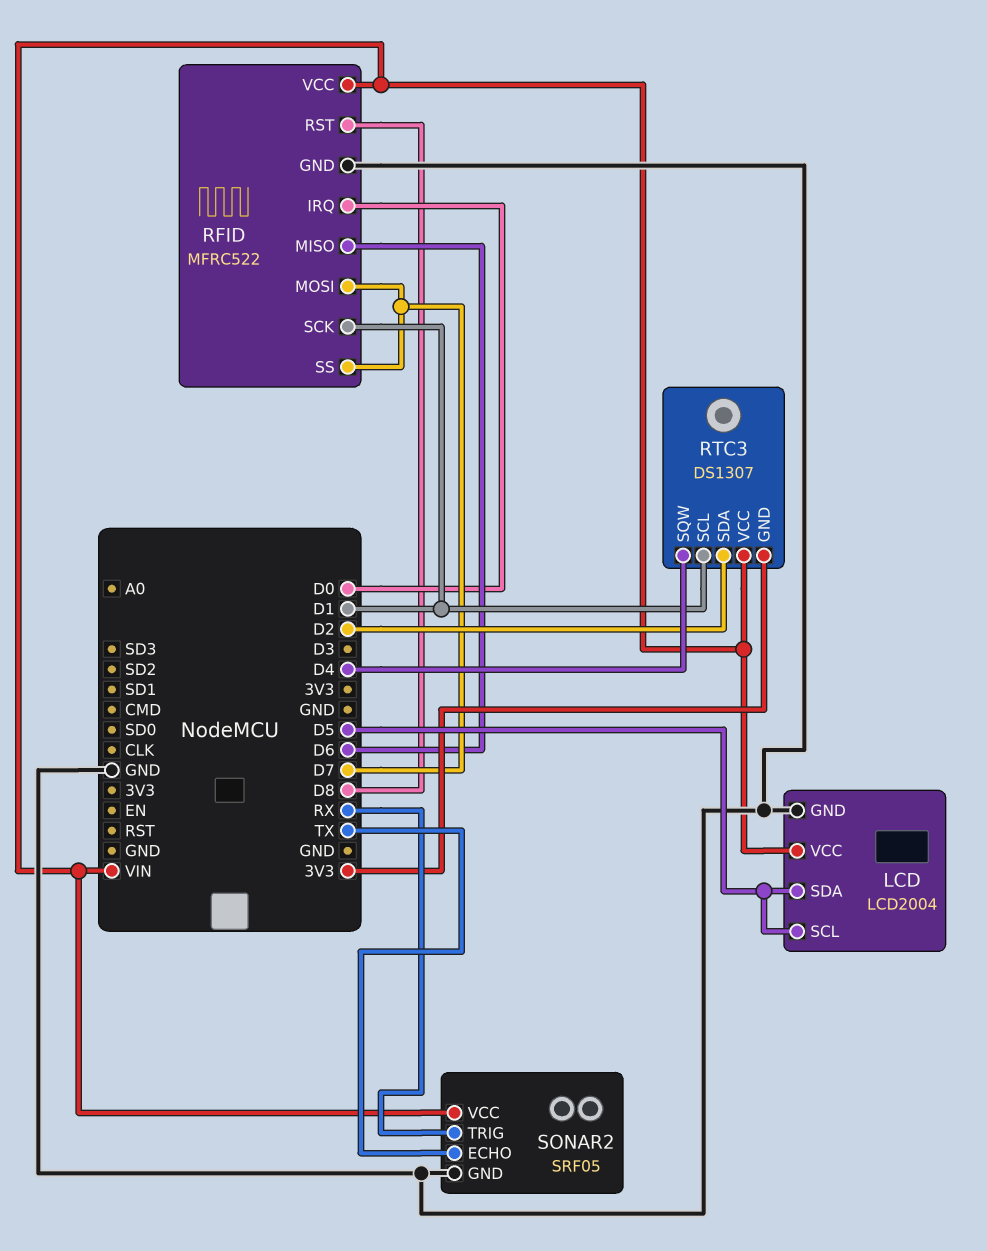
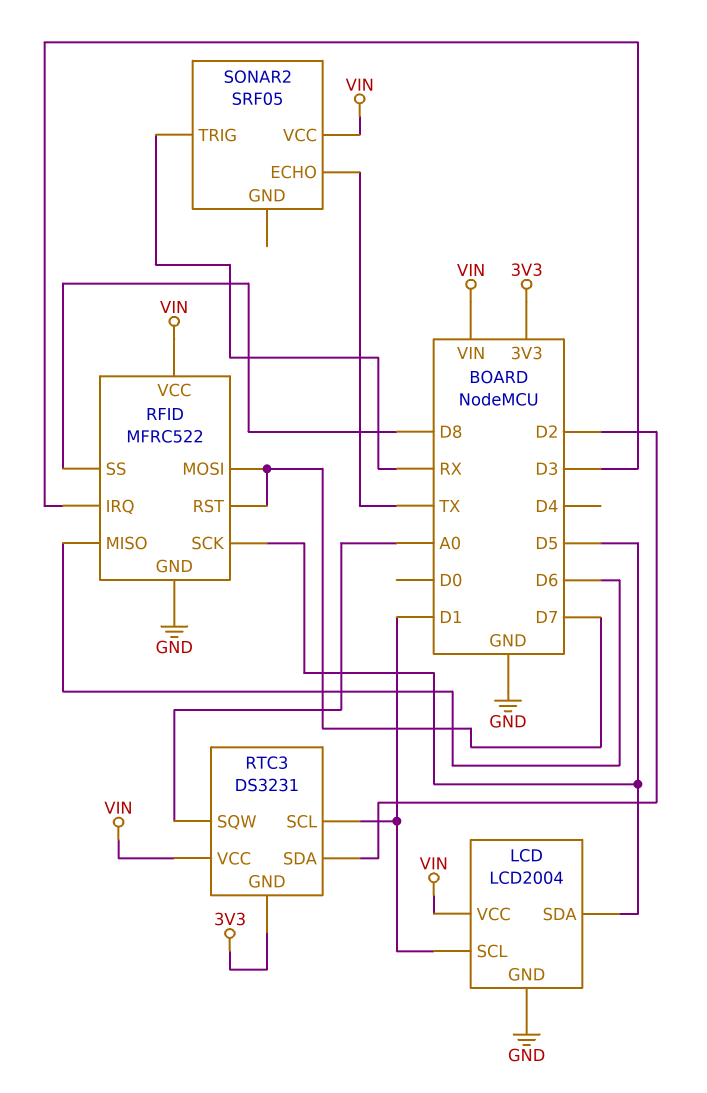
LCD pin SCL: D5 -> D1
RFID pin IRQ: D0 -> D3
RFID pin RST: D8 -> D7
RFID pin SCK: D1 -> D5
RFID pin SS: D7 -> D8
RTC3: DS1307 -> DS3231
RTC3 pin SQW: D4 -> A0
SONAR2 pin GND: GND -> none

